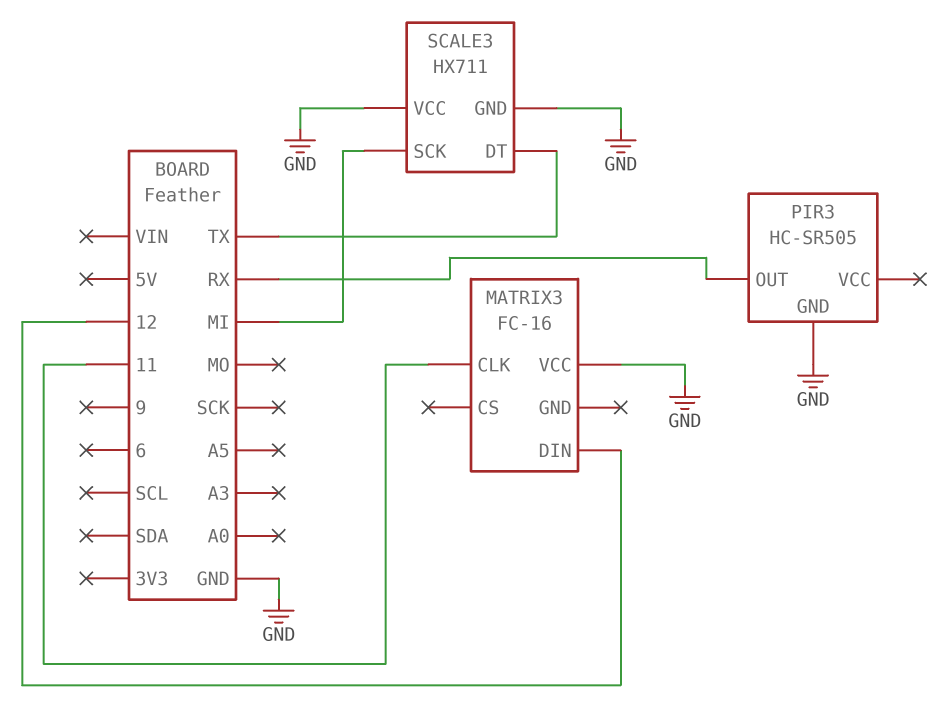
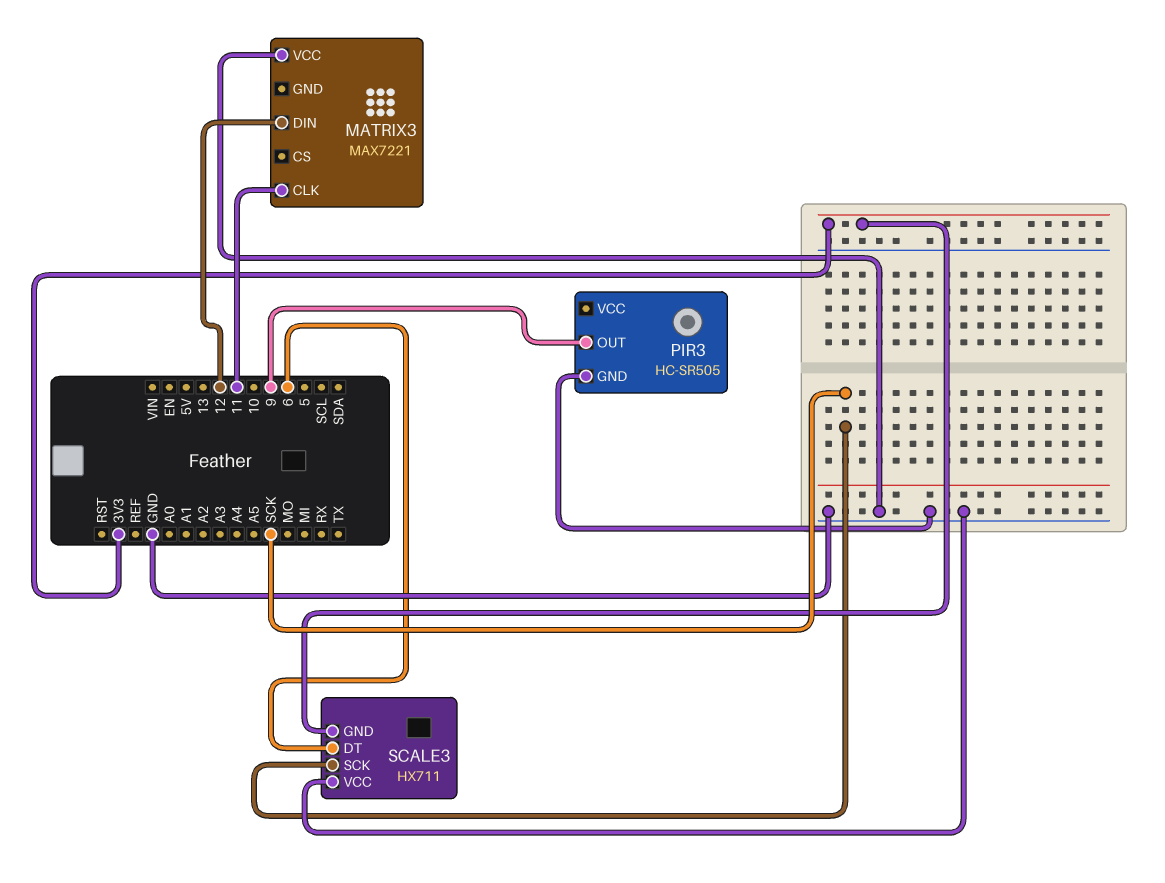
MATRIX3: FC-16 -> MAX7221
PIR3 pin OUT: RX -> 9
SCALE3 pin DT: TX -> 6
SCALE3 pin GND: GND -> 3V3
SCALE3 pin SCK: MI -> SCK

